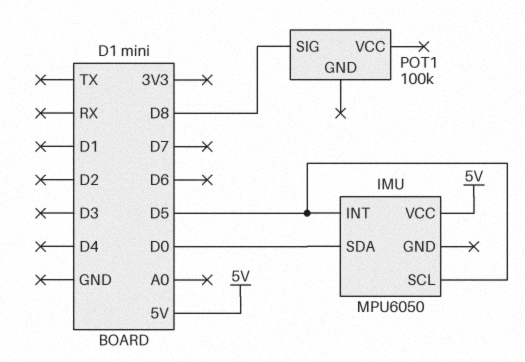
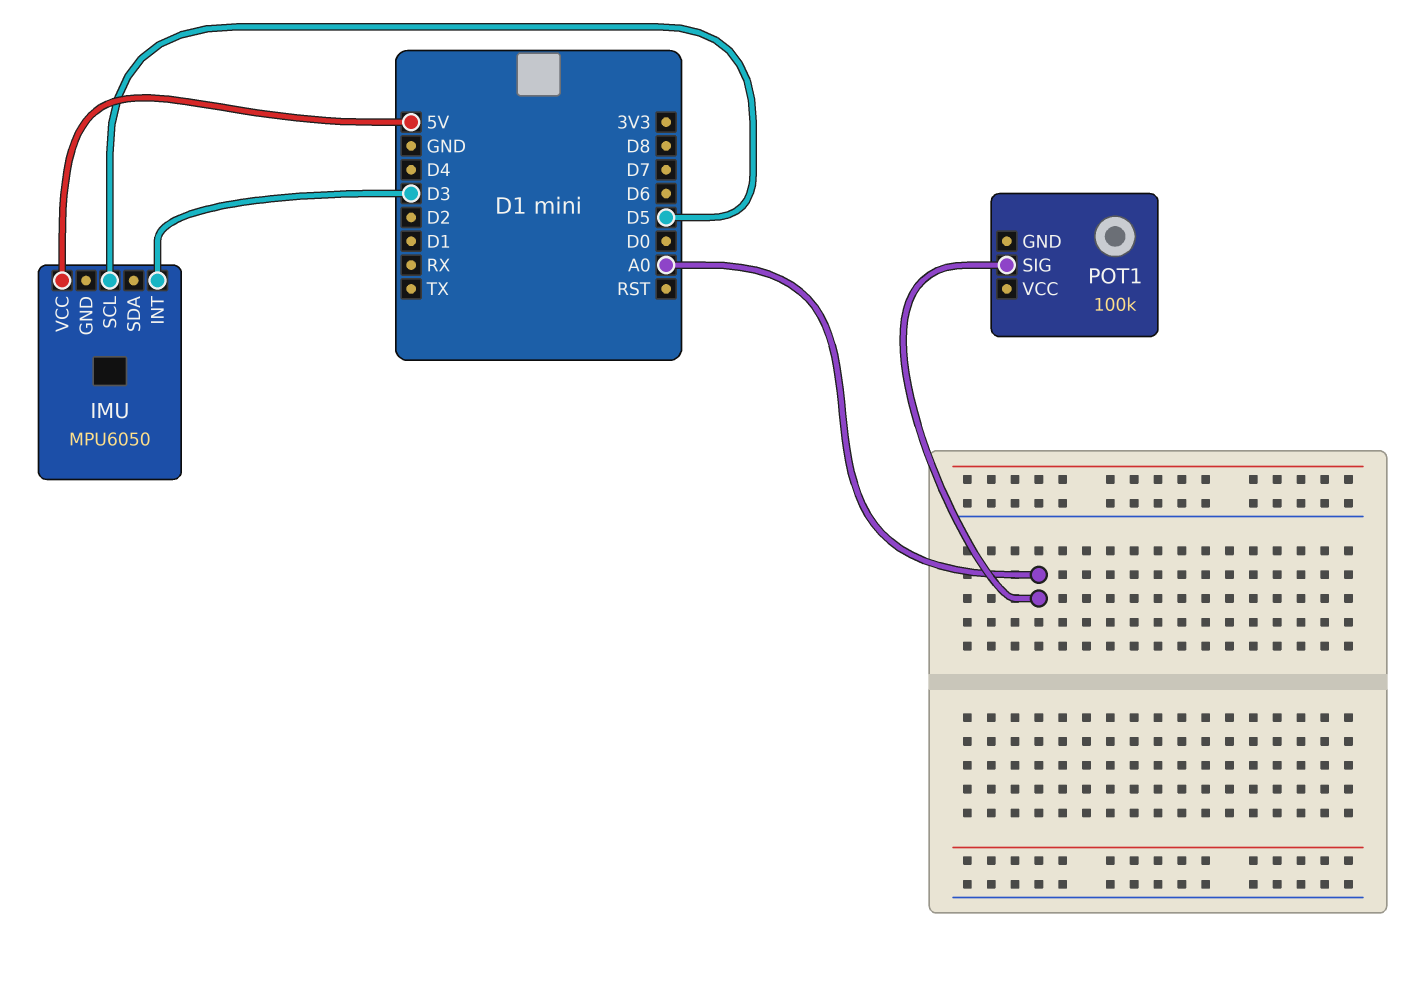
IMU pin INT: D5 -> D3
IMU pin SDA: D0 -> none
POT1 pin SIG: D8 -> A0

